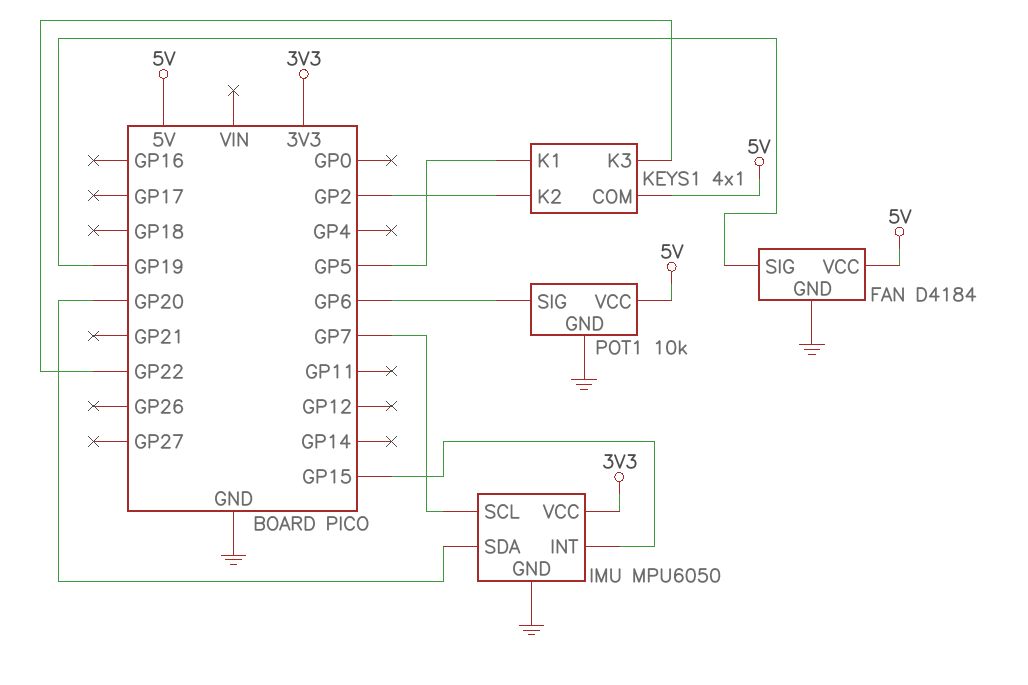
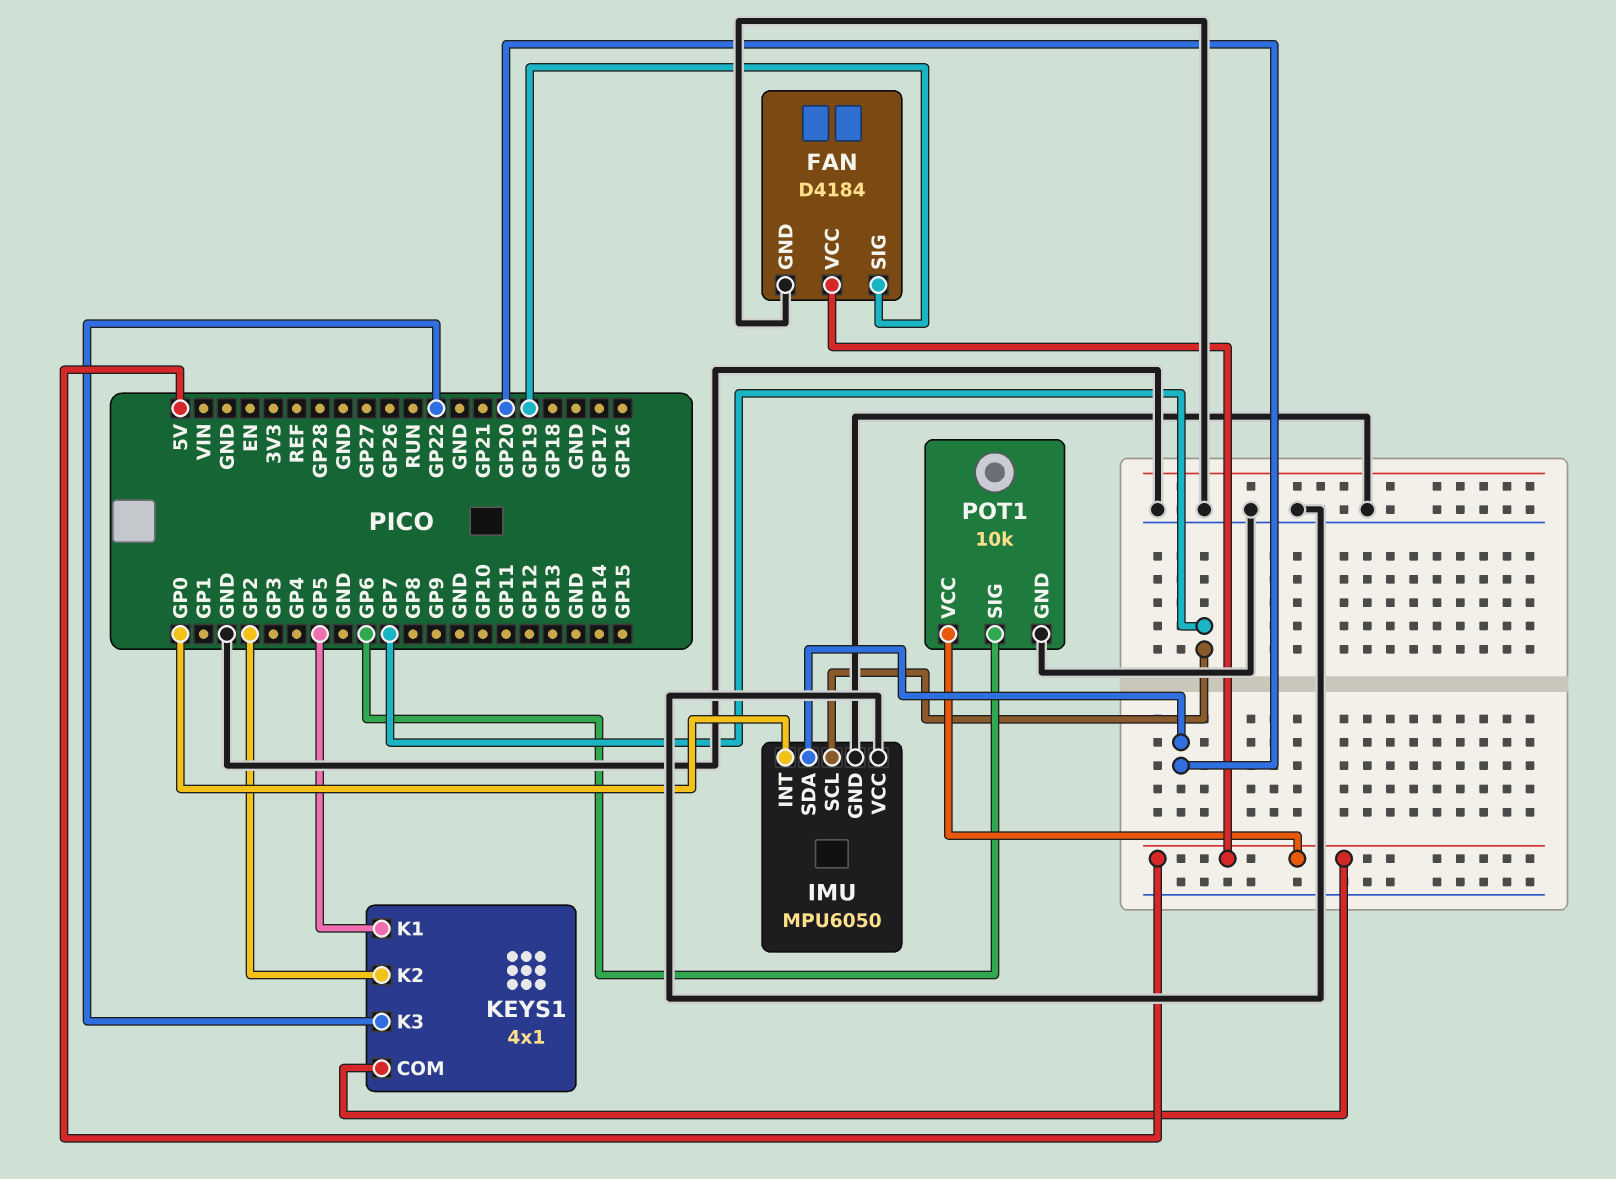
IMU pin INT: GP15 -> GP0
IMU pin VCC: 3V3 -> GND

